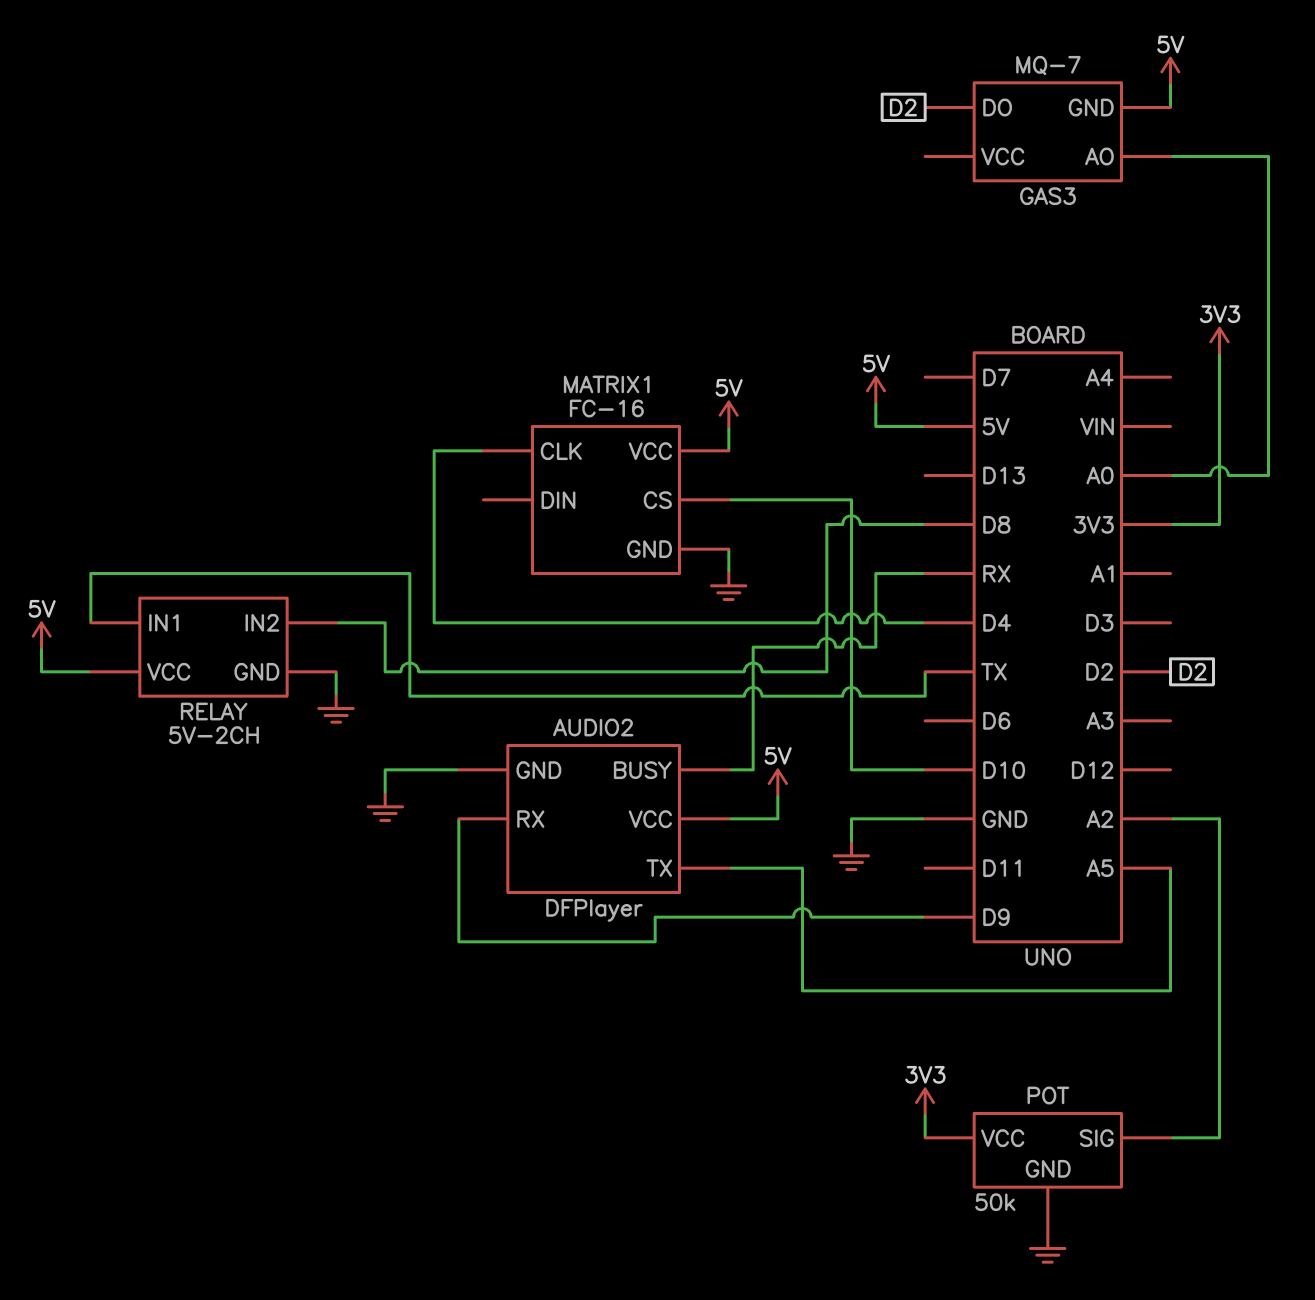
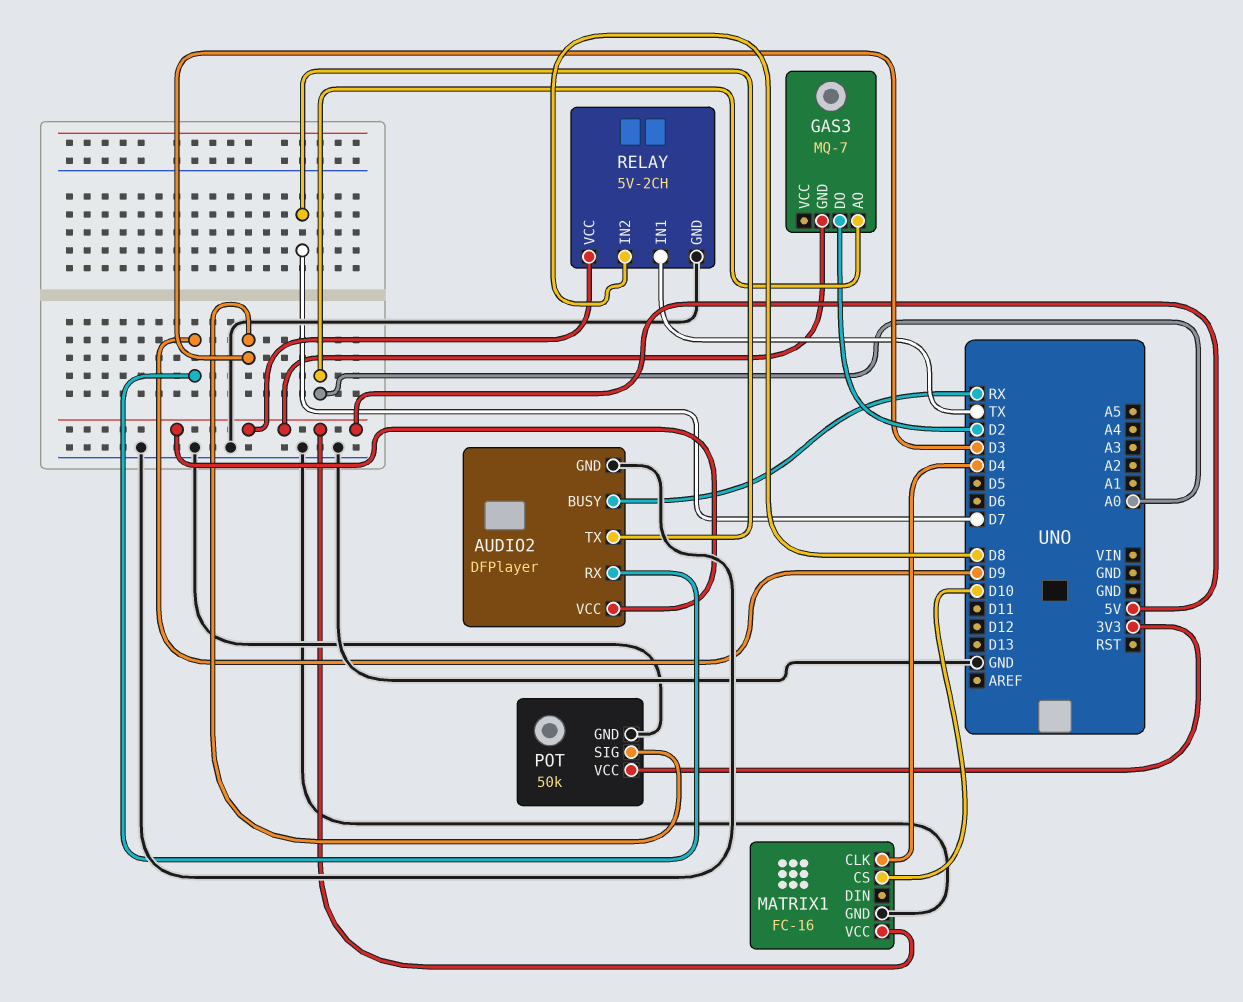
AUDIO2 pin TX: A5 -> D7
POT pin SIG: A2 -> D3

